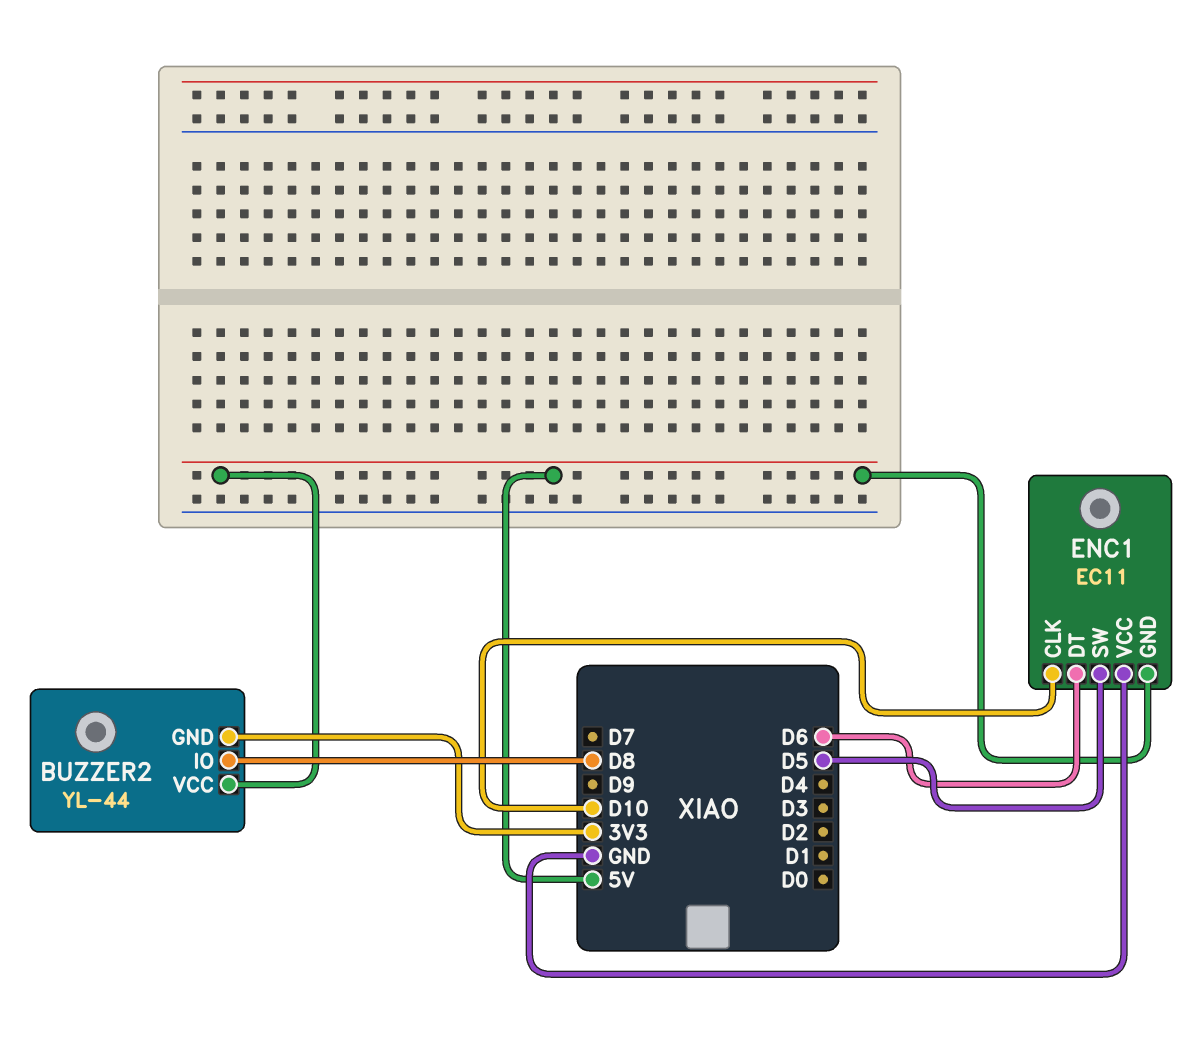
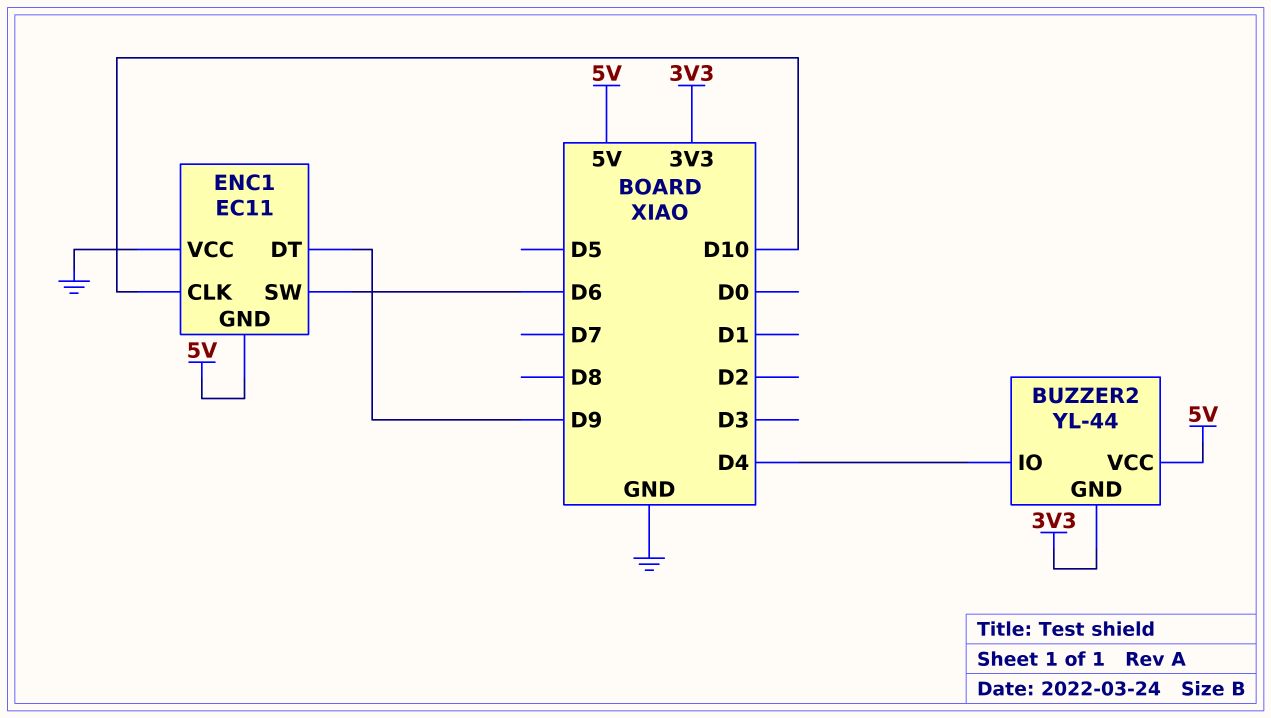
BUZZER2 pin IO: D8 -> D4
ENC1 pin DT: D6 -> D9
ENC1 pin SW: D5 -> D6

